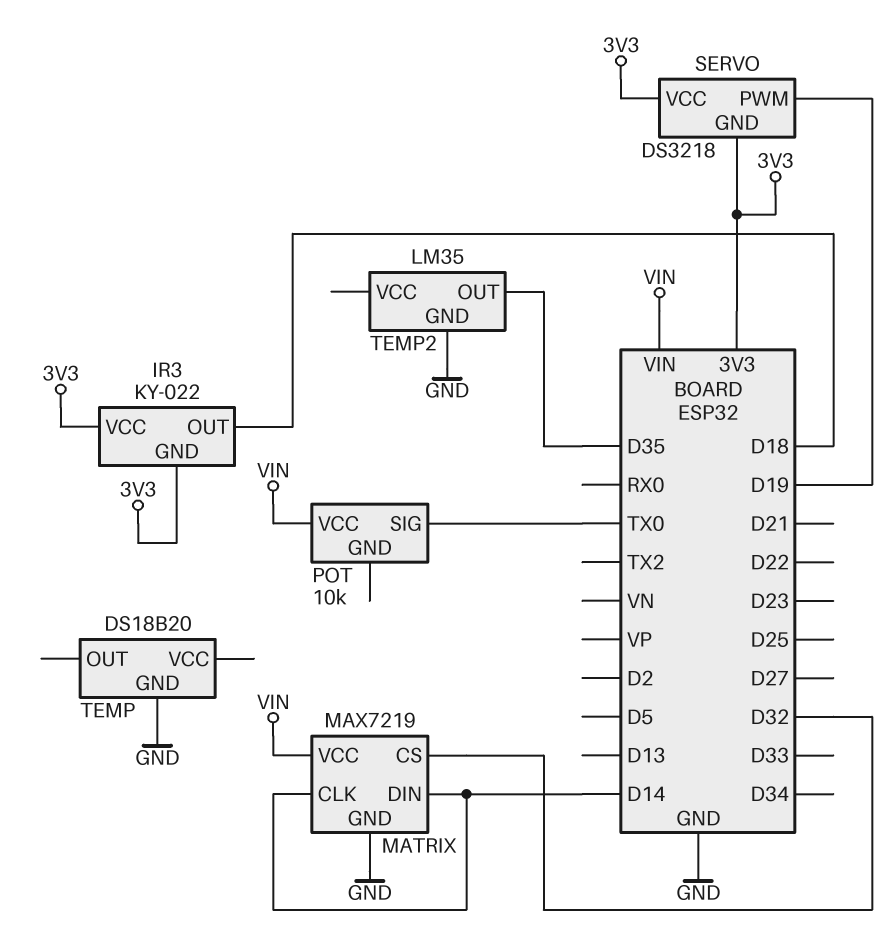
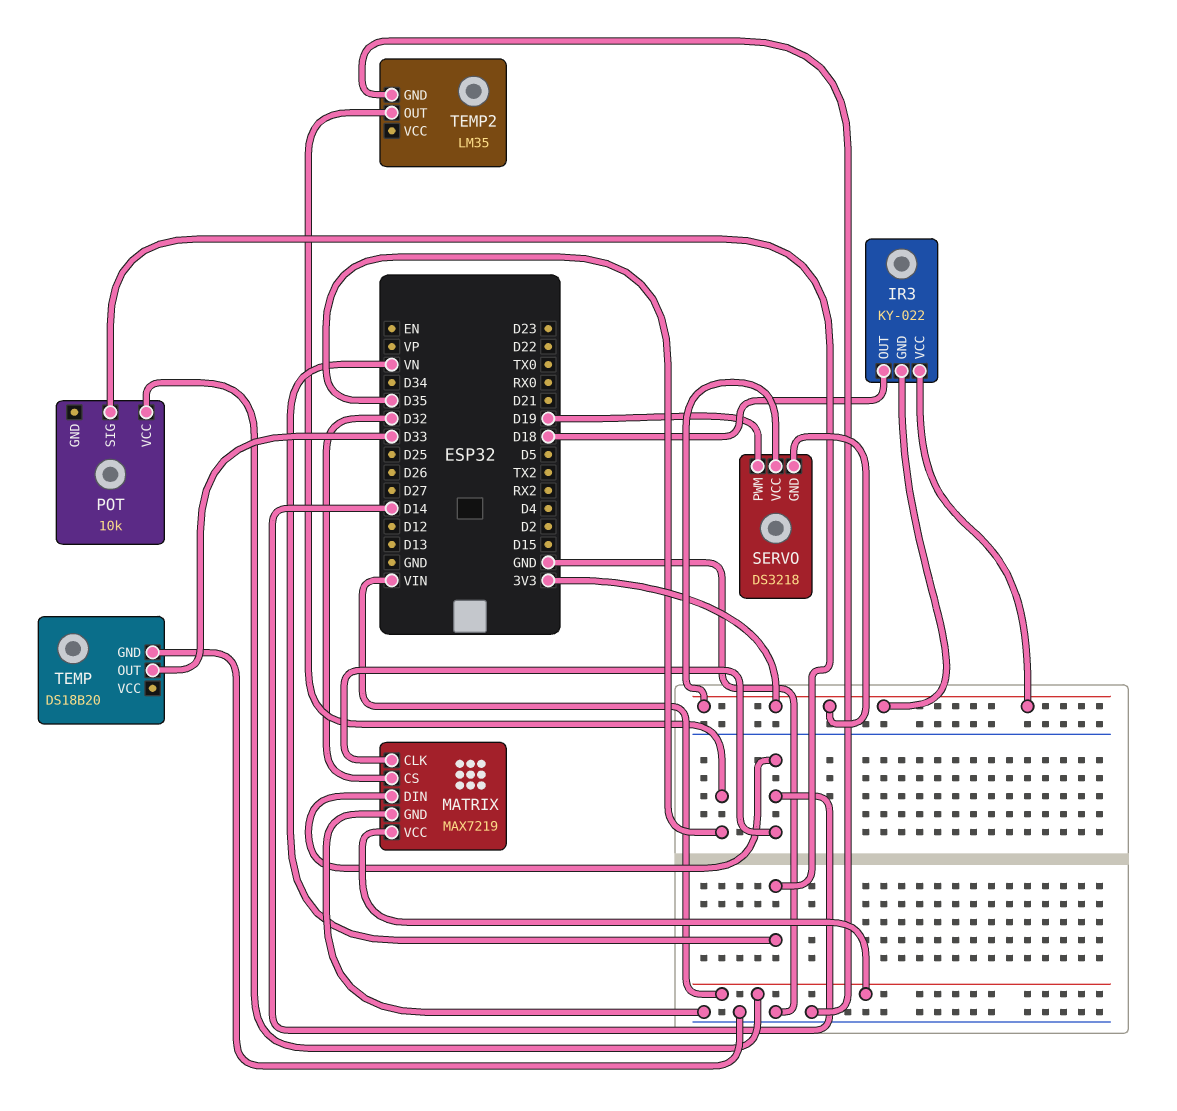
POT pin SIG: TX0 -> VN
TEMP pin OUT: none -> D33

